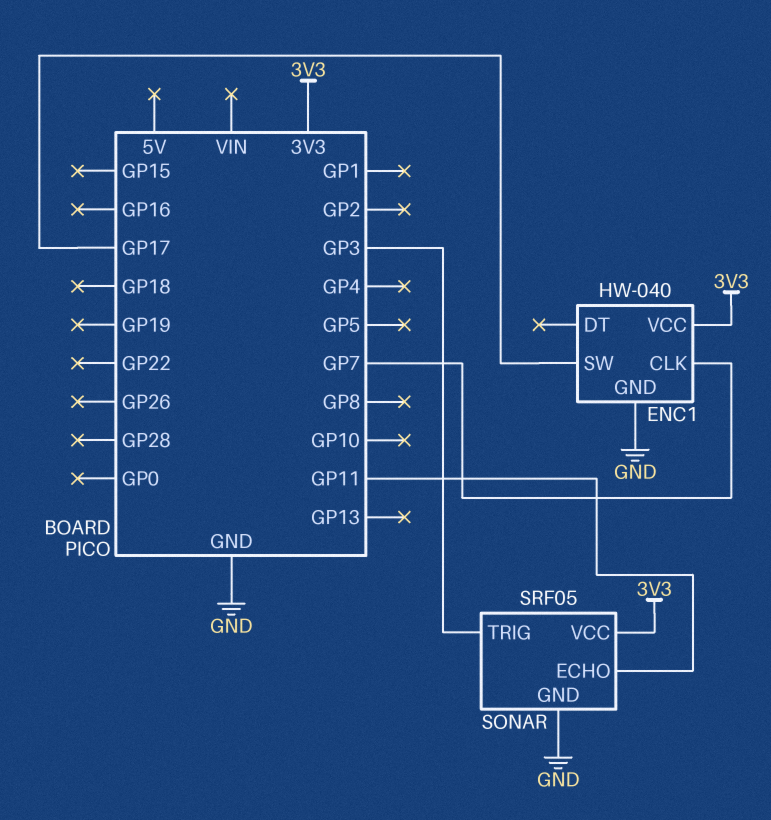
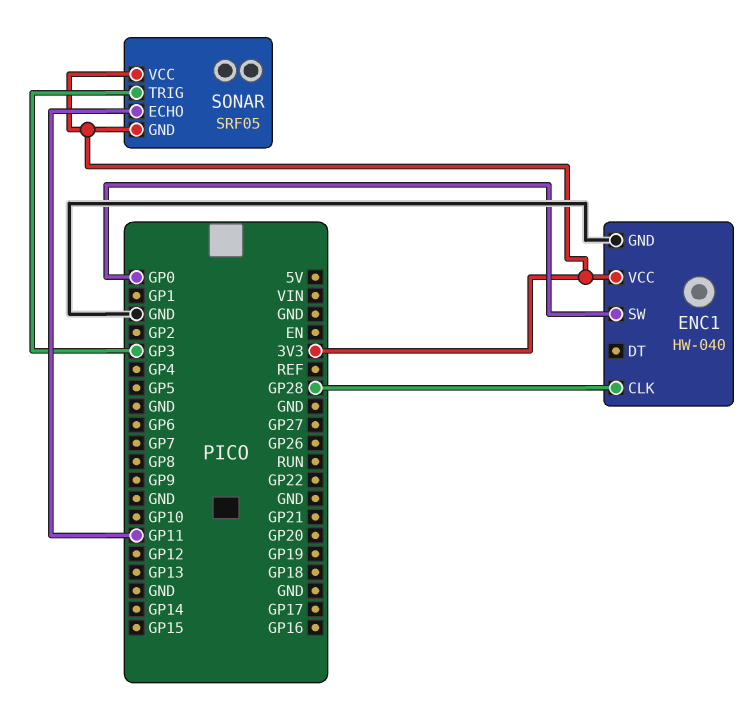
ENC1 pin CLK: GP7 -> GP28
ENC1 pin SW: GP17 -> GP0
SONAR pin GND: GND -> 3V3

